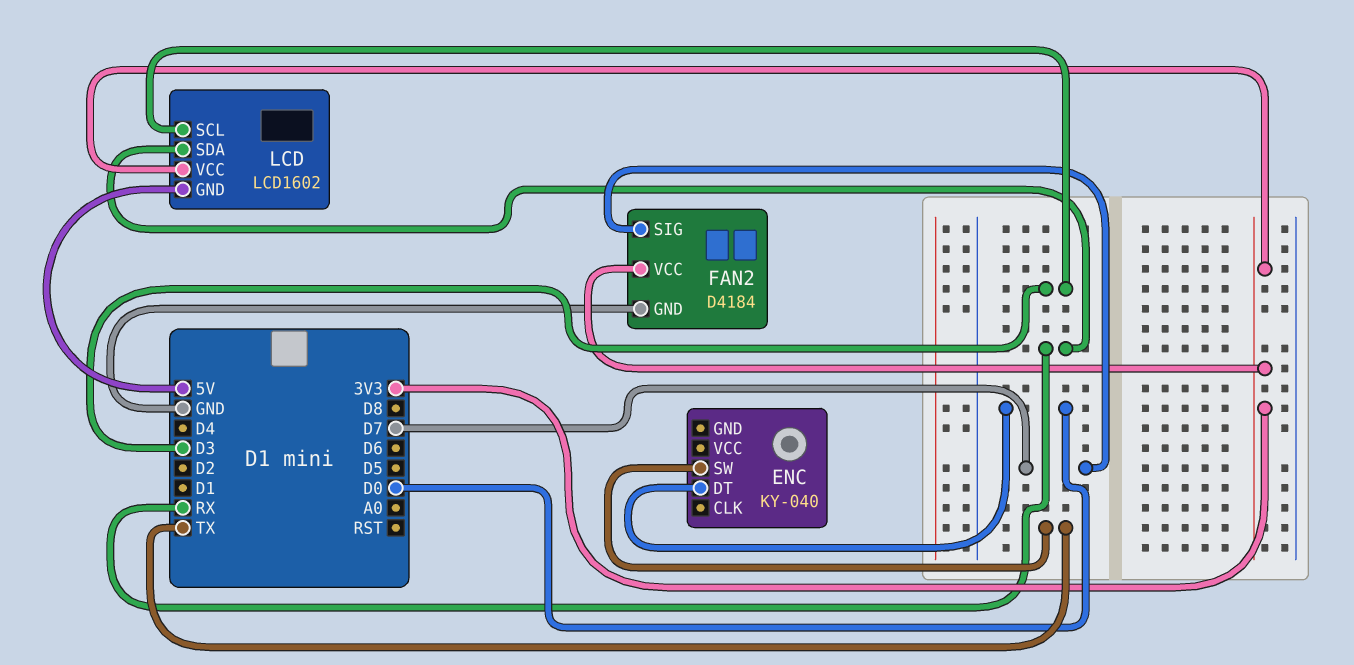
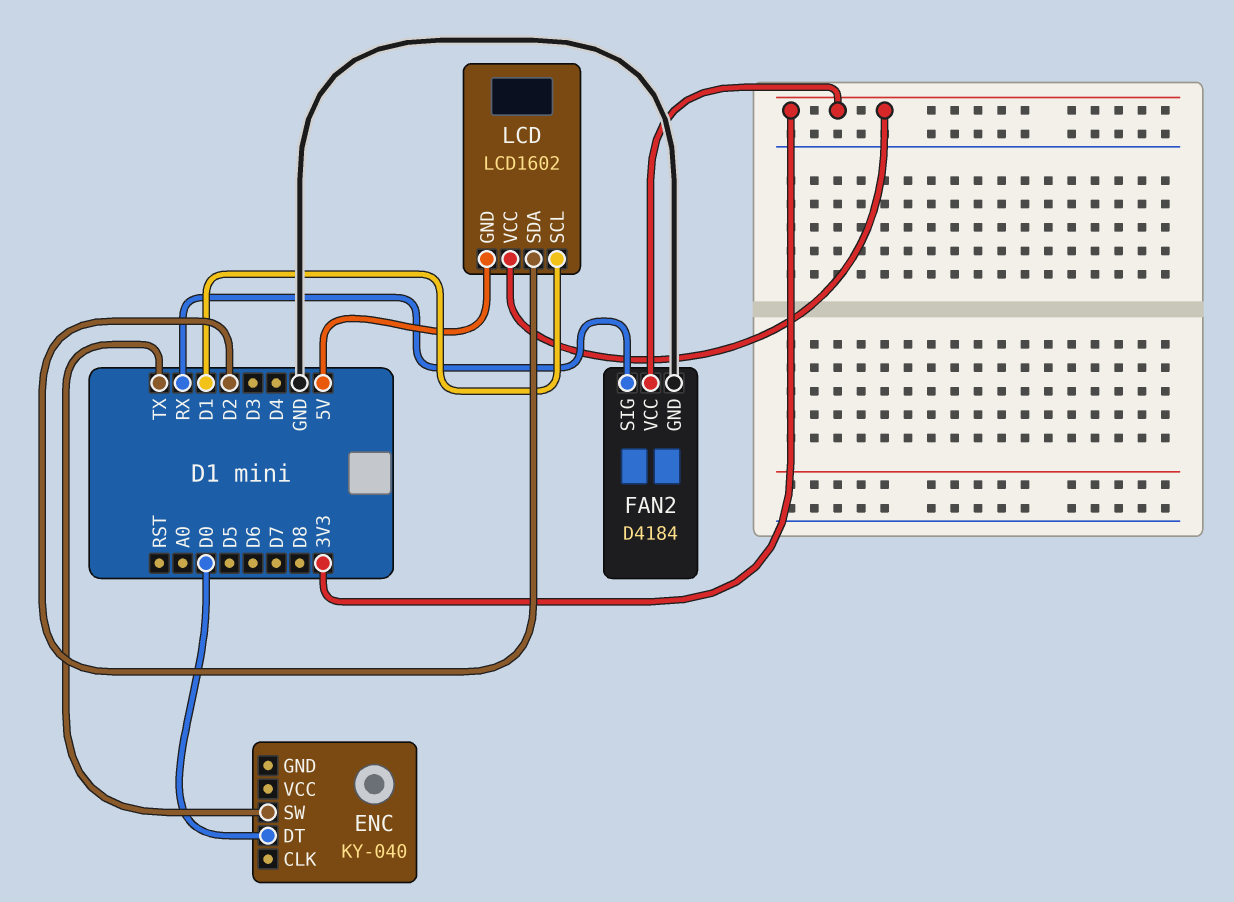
FAN2 pin SIG: D7 -> RX
LCD pin SCL: D3 -> D1
LCD pin SDA: RX -> D2

